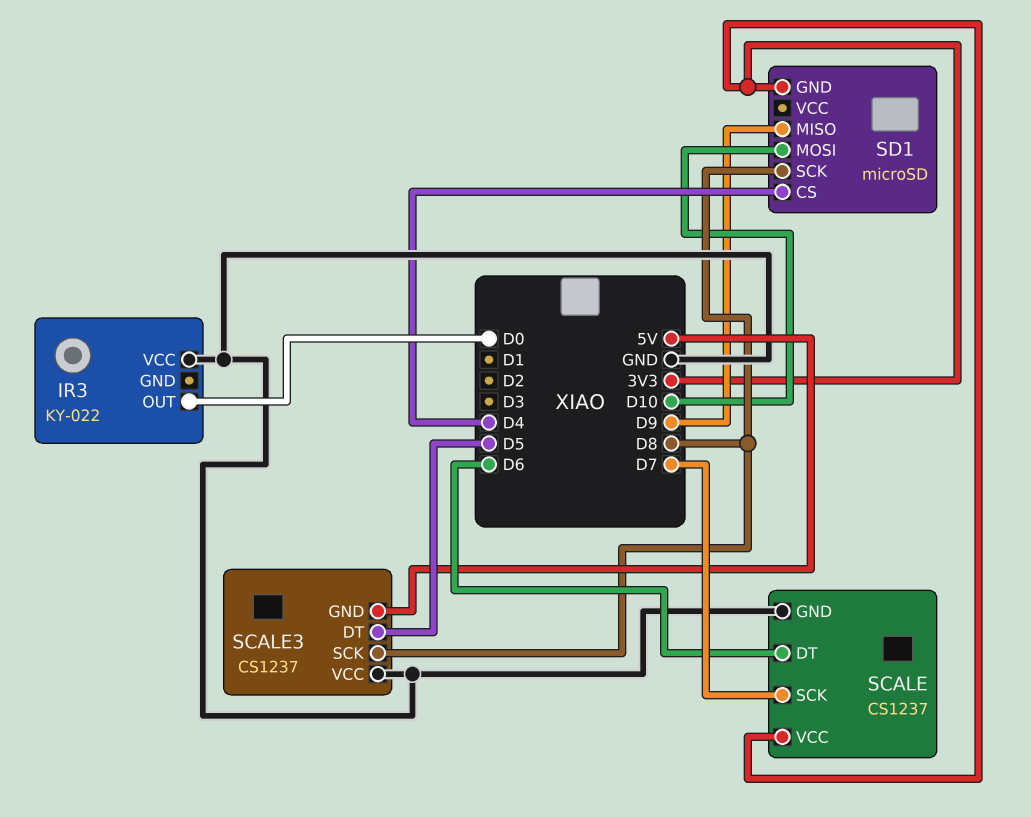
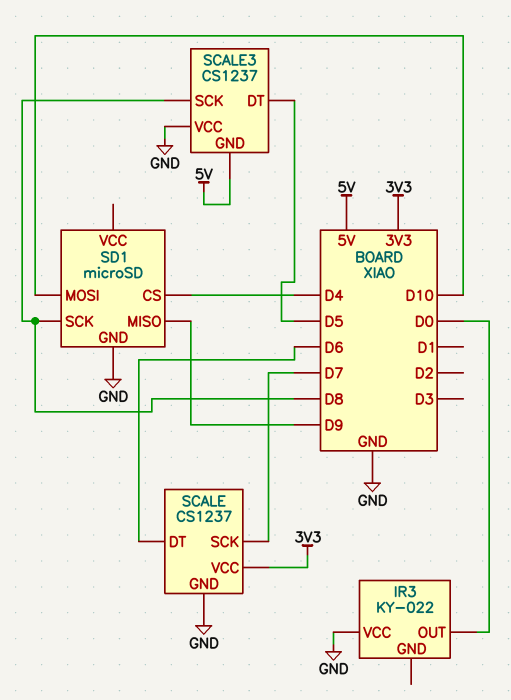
SD1 pin GND: 3V3 -> GND

